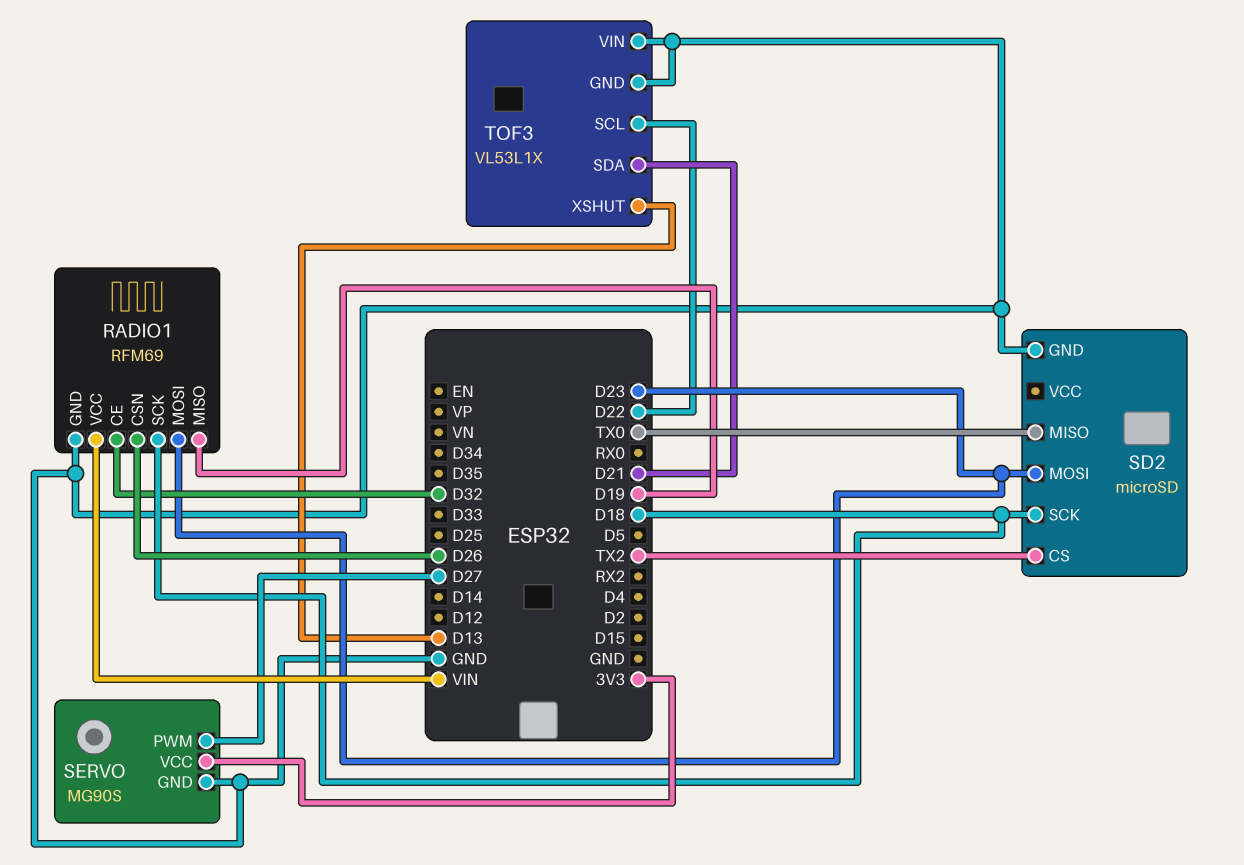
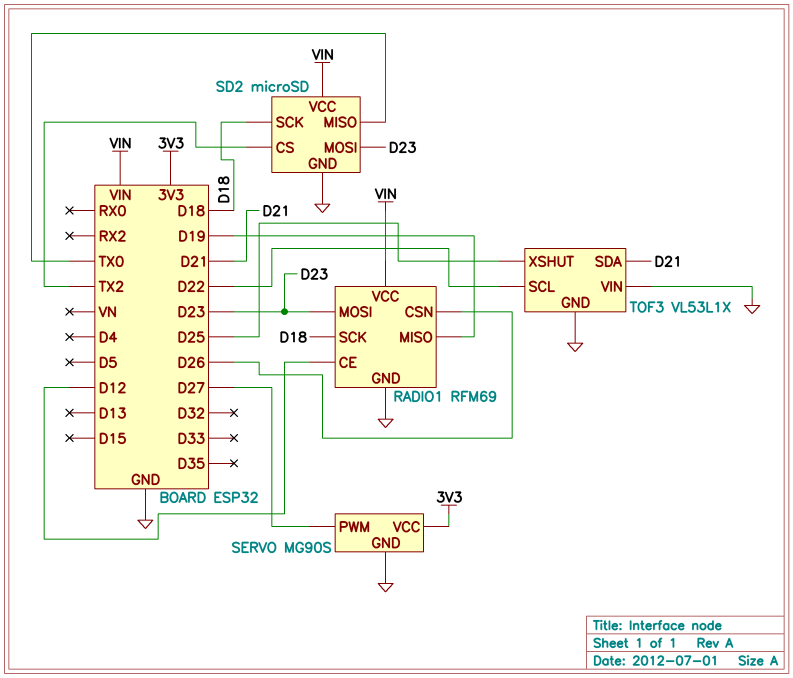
RADIO1 pin CE: D32 -> D12
SD2 pin VCC: none -> VIN
TOF3 pin XSHUT: D13 -> D25

